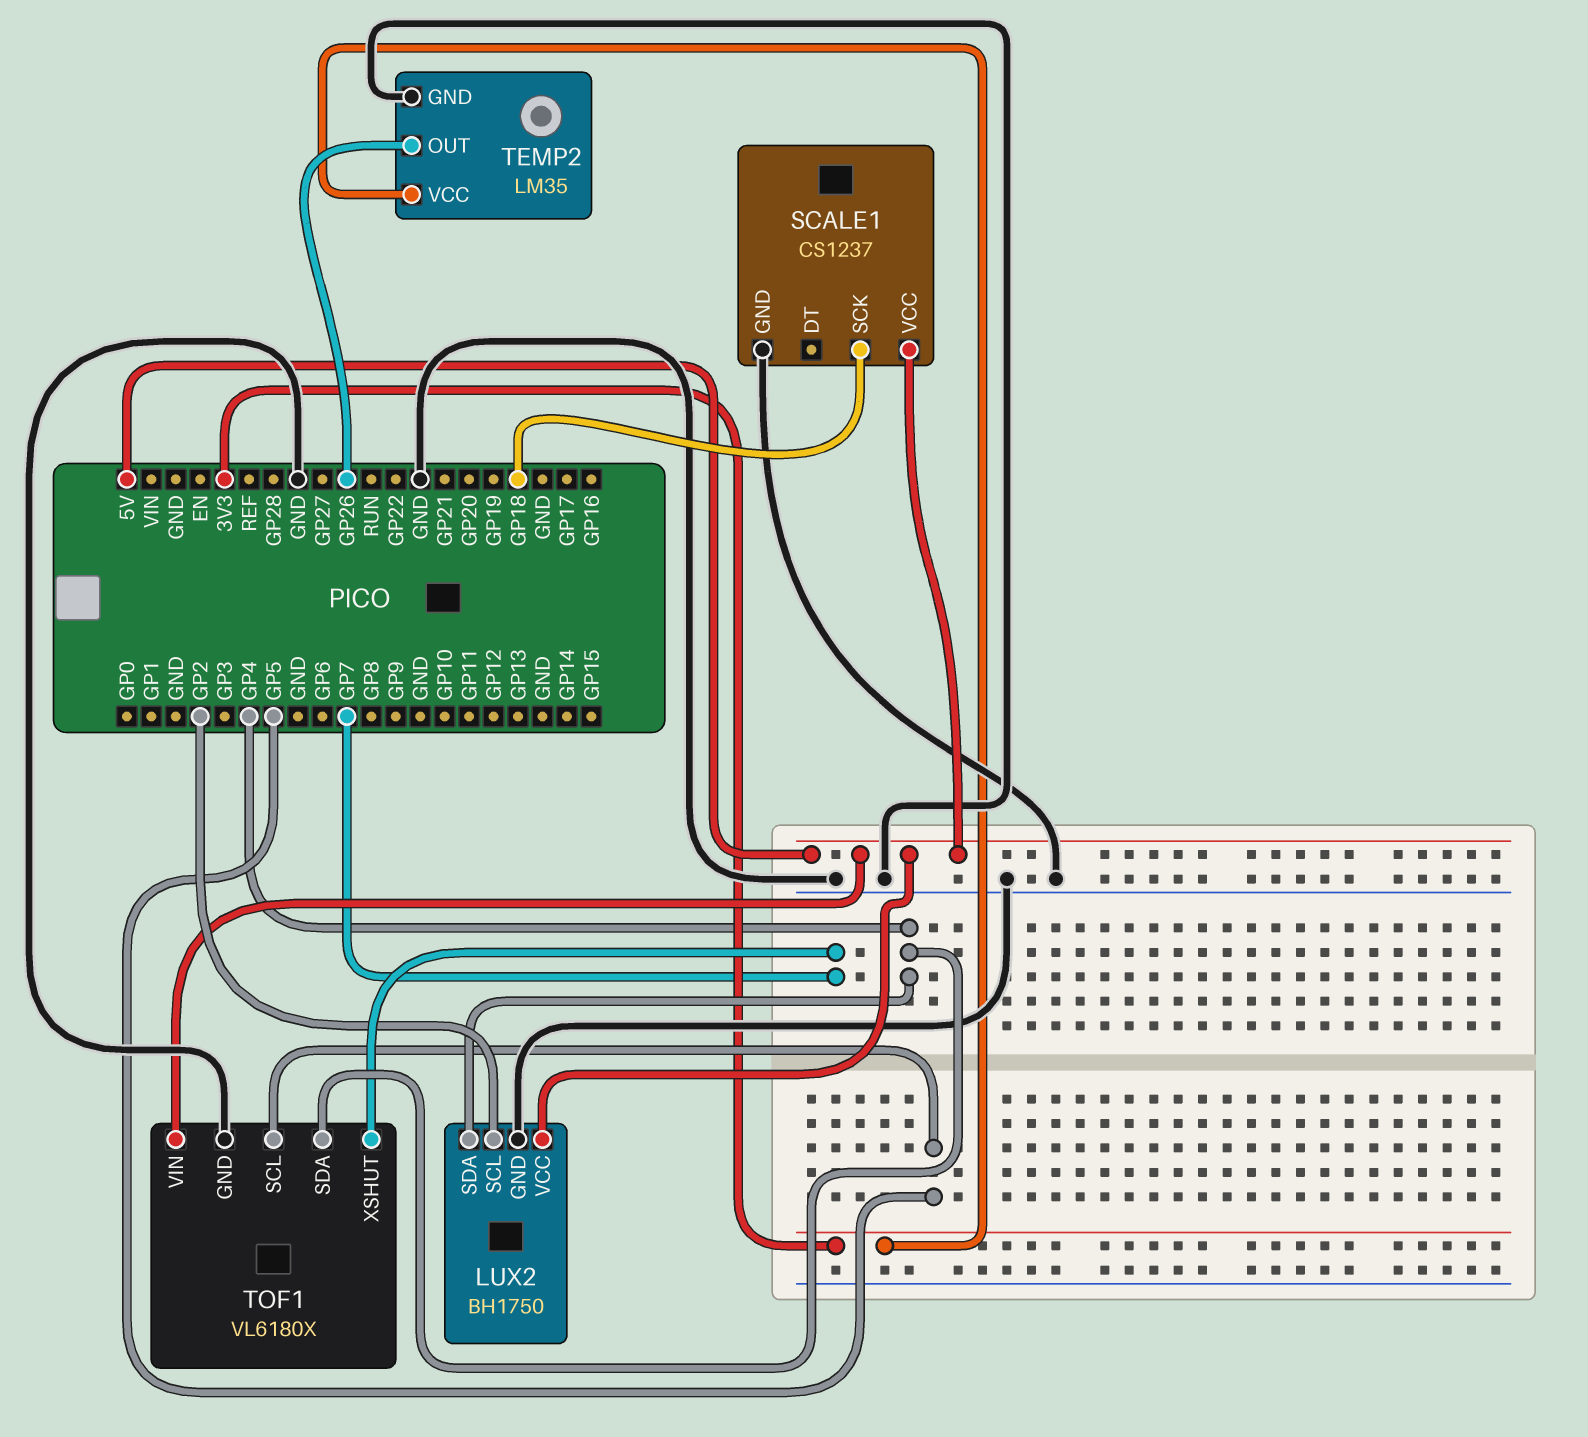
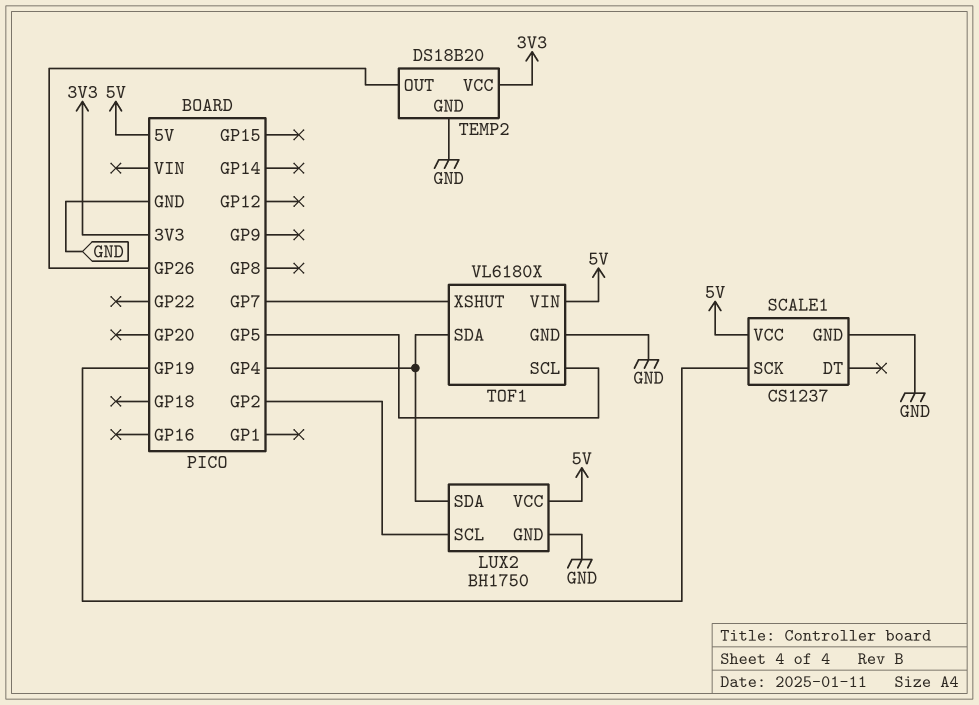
SCALE1 pin SCK: GP18 -> GP19
TEMP2: LM35 -> DS18B20

